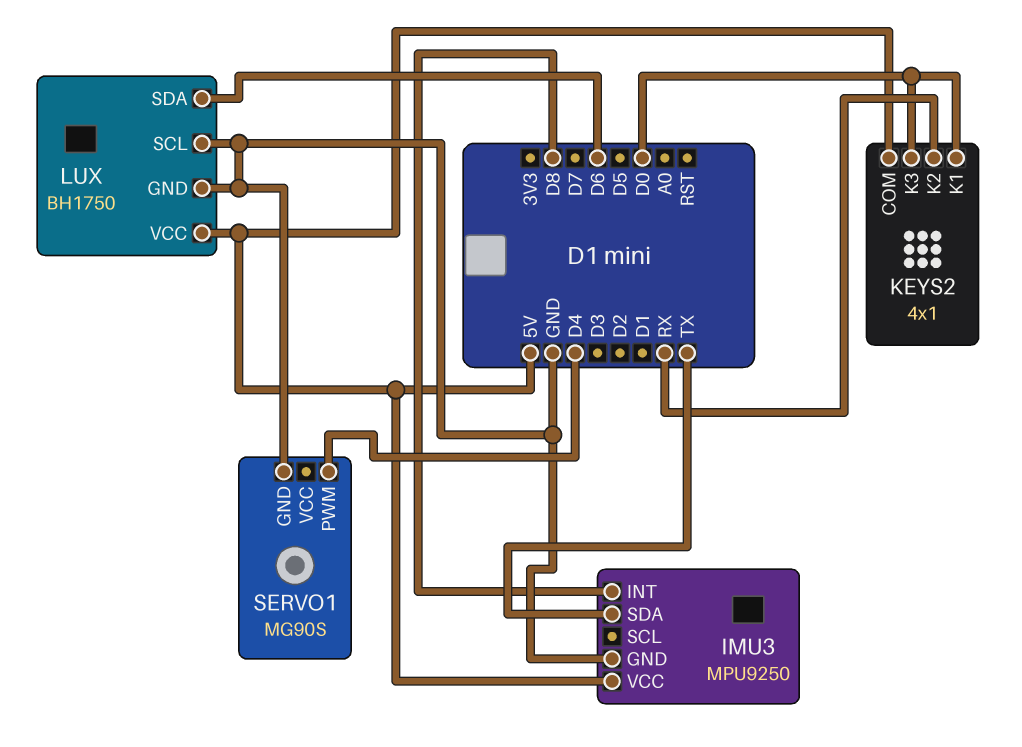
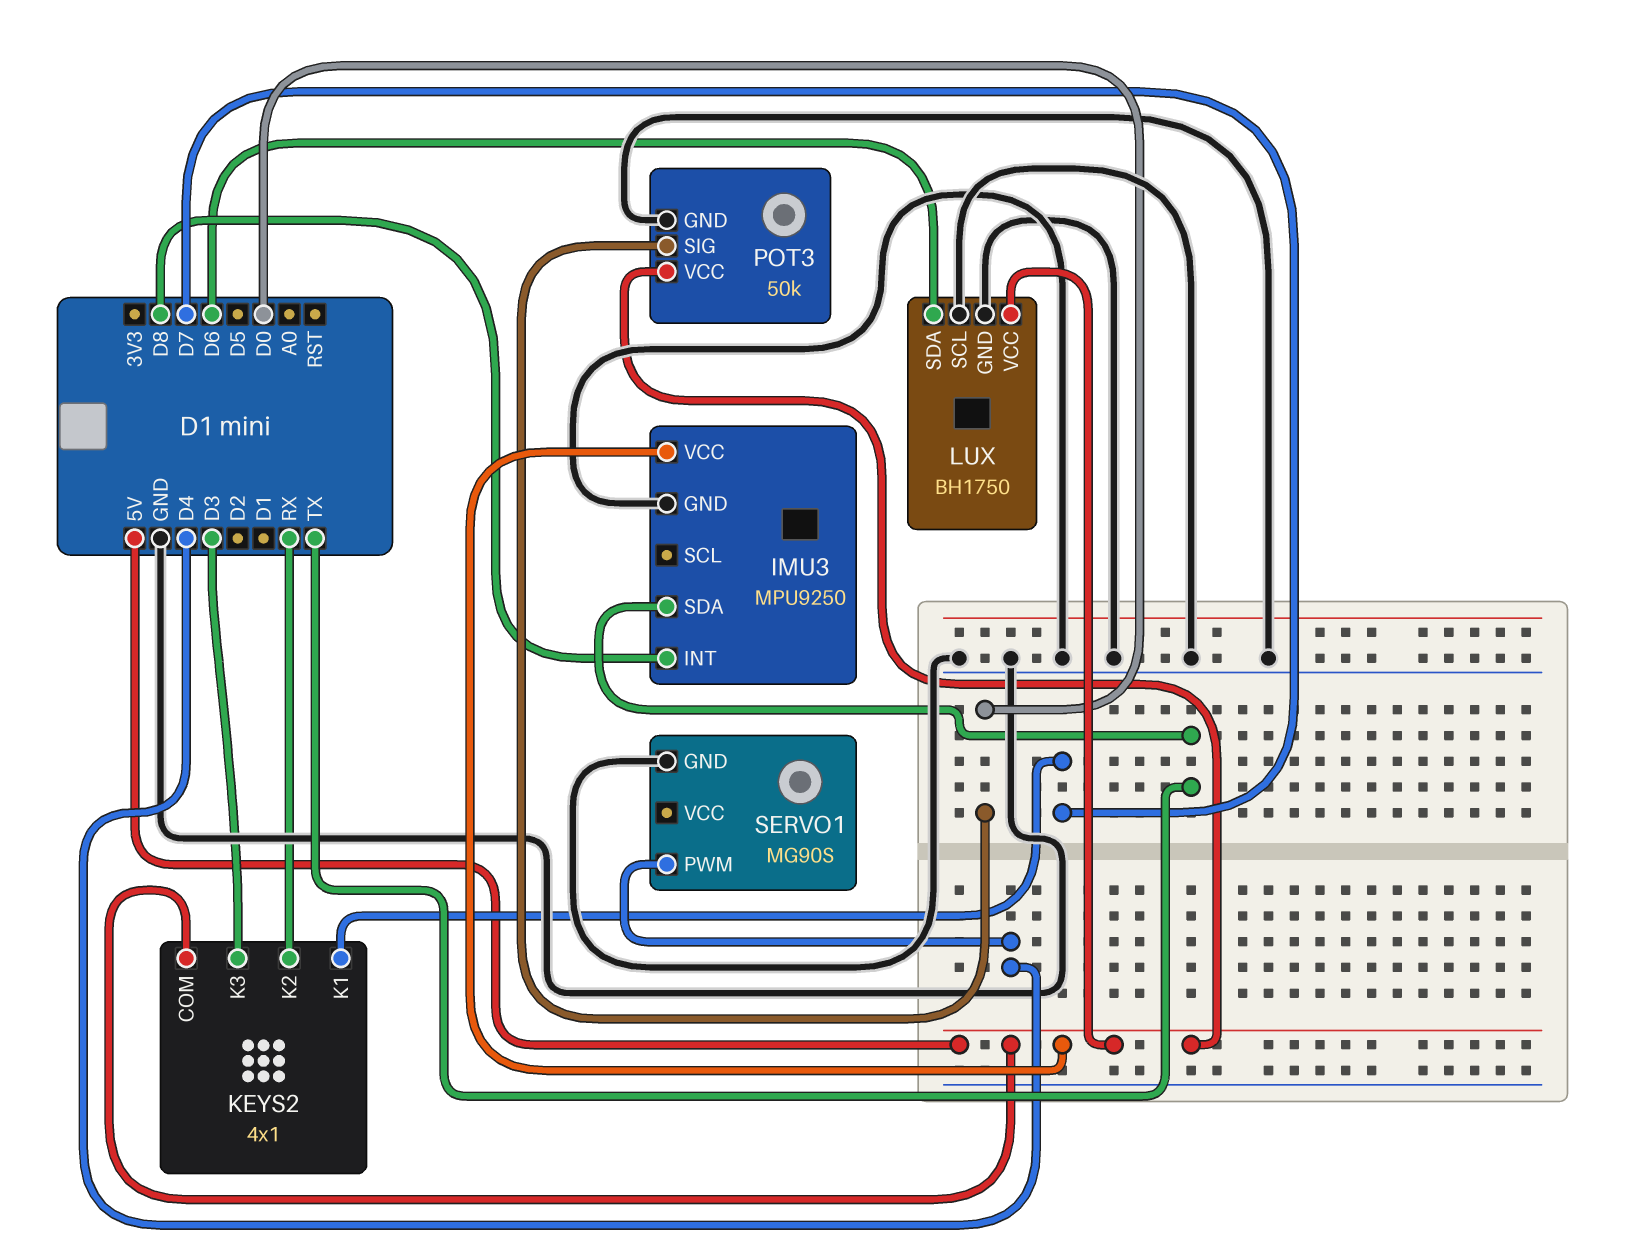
KEYS2 pin K1: D0 -> D7
KEYS2 pin K3: D0 -> D3
POT3: none -> 50k
POT3 pin GND: none -> GND
POT3 pin SIG: none -> D0
POT3 pin VCC: none -> 5V

